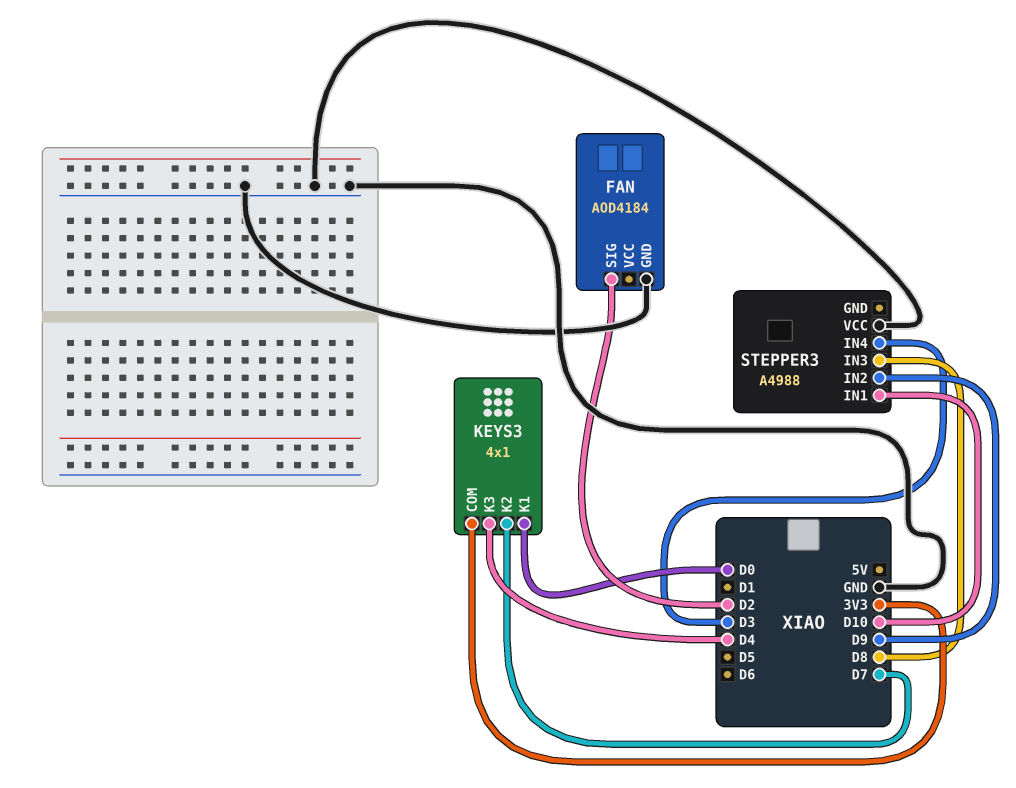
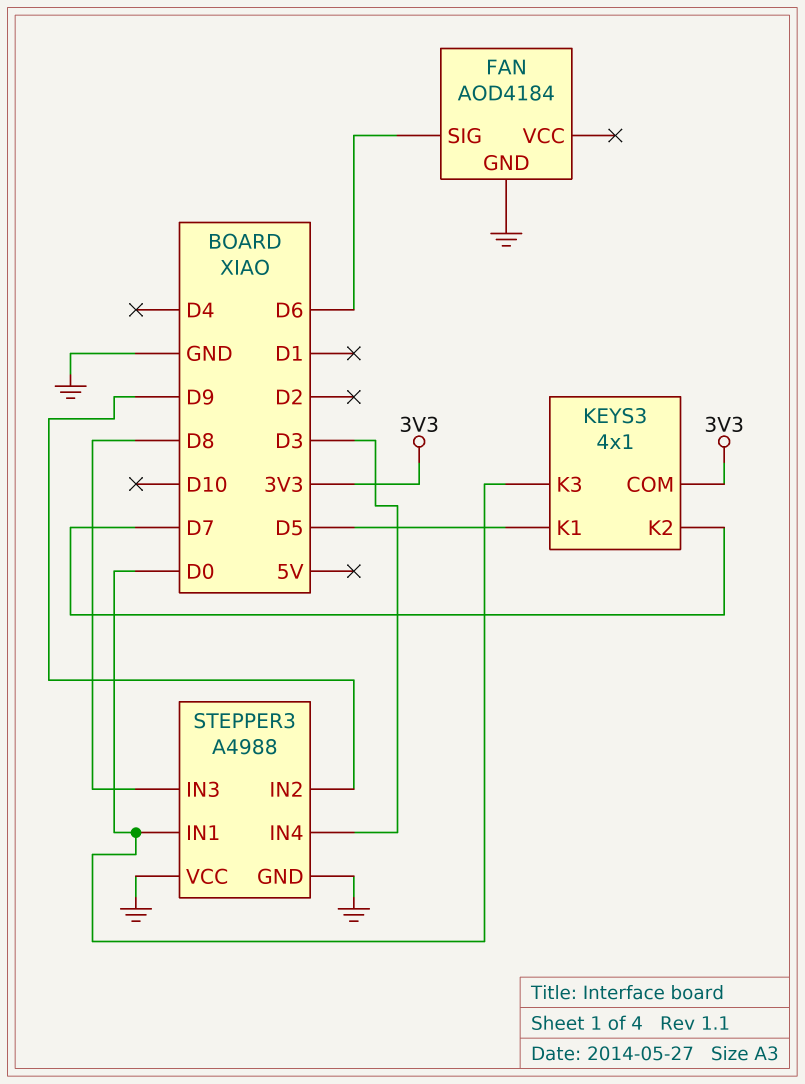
FAN pin SIG: D2 -> D6
KEYS3 pin K1: D0 -> D5
KEYS3 pin K3: D4 -> D0
STEPPER3 pin GND: none -> GND
STEPPER3 pin IN1: D10 -> D0

